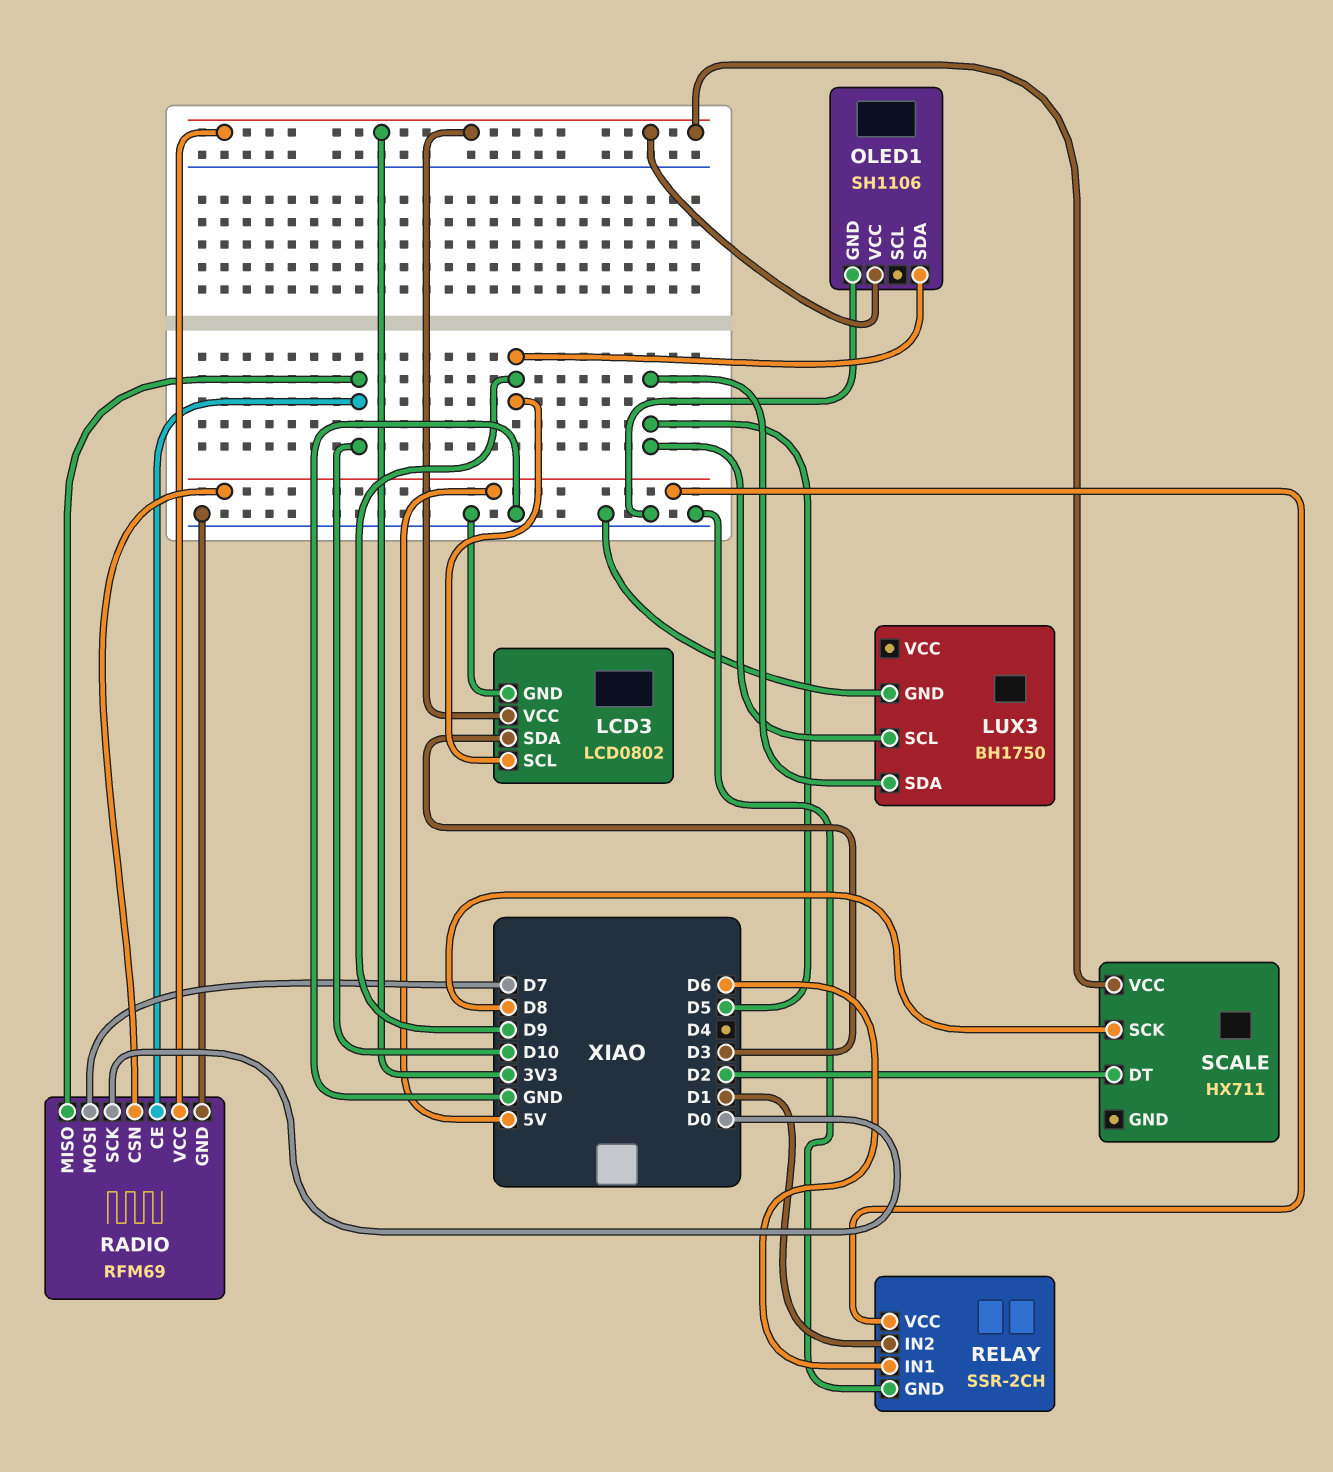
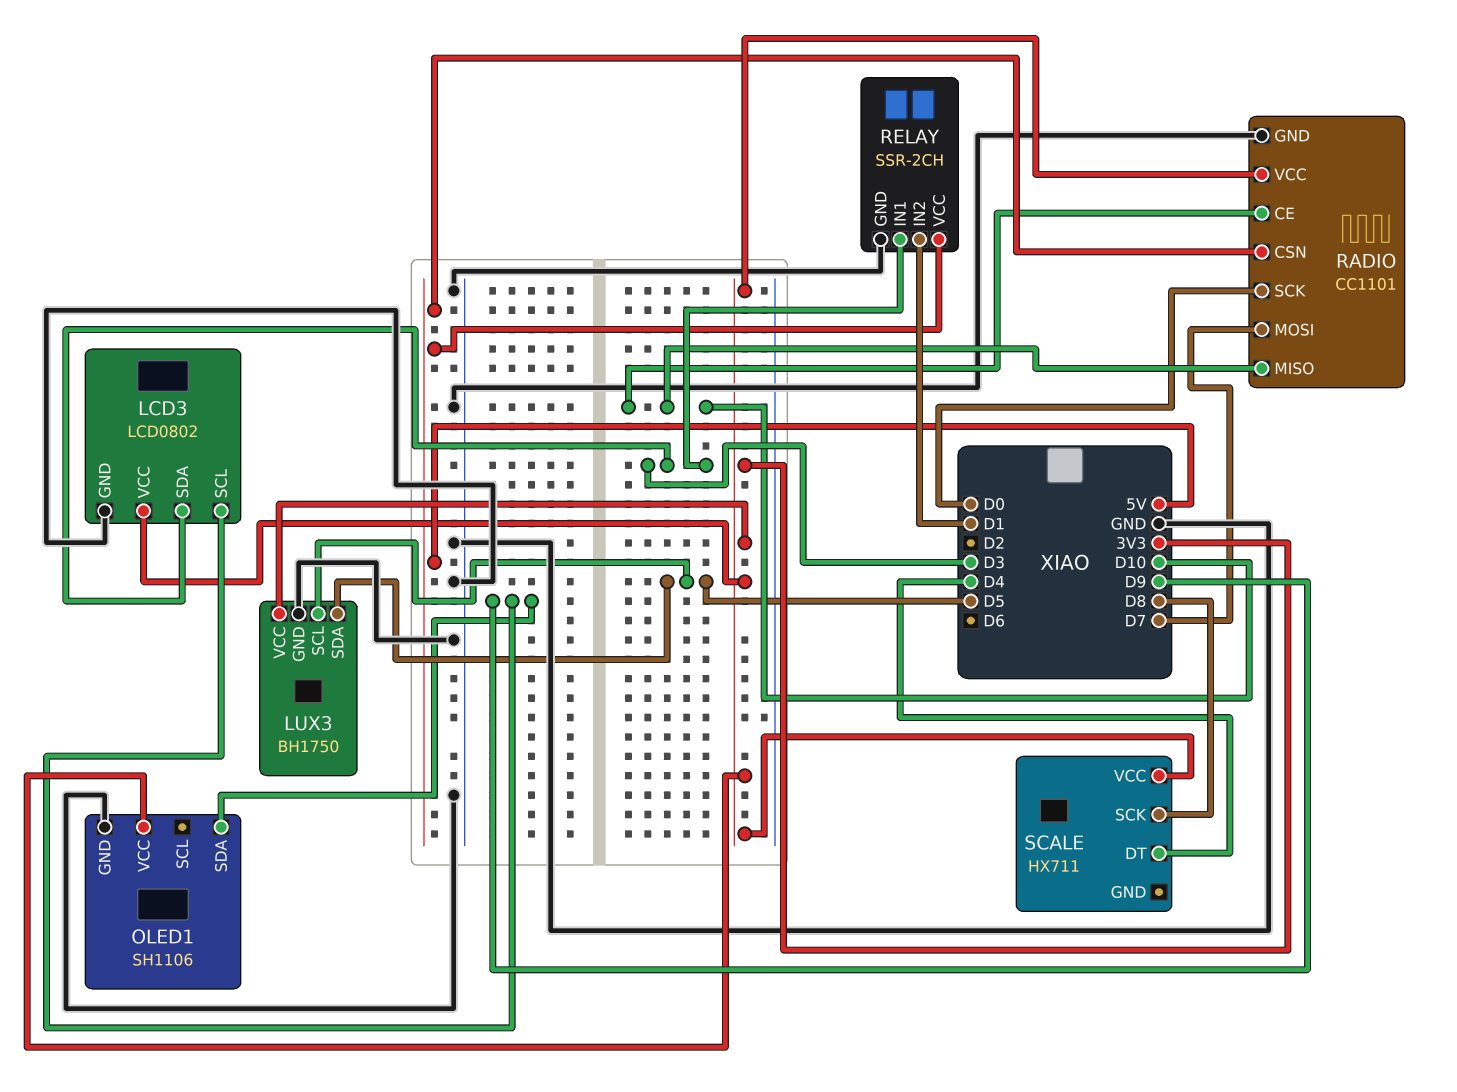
LUX3 pin VCC: none -> 3V3
RADIO: RFM69 -> CC1101
RELAY pin IN1: D6 -> D3
SCALE pin DT: D2 -> D4

